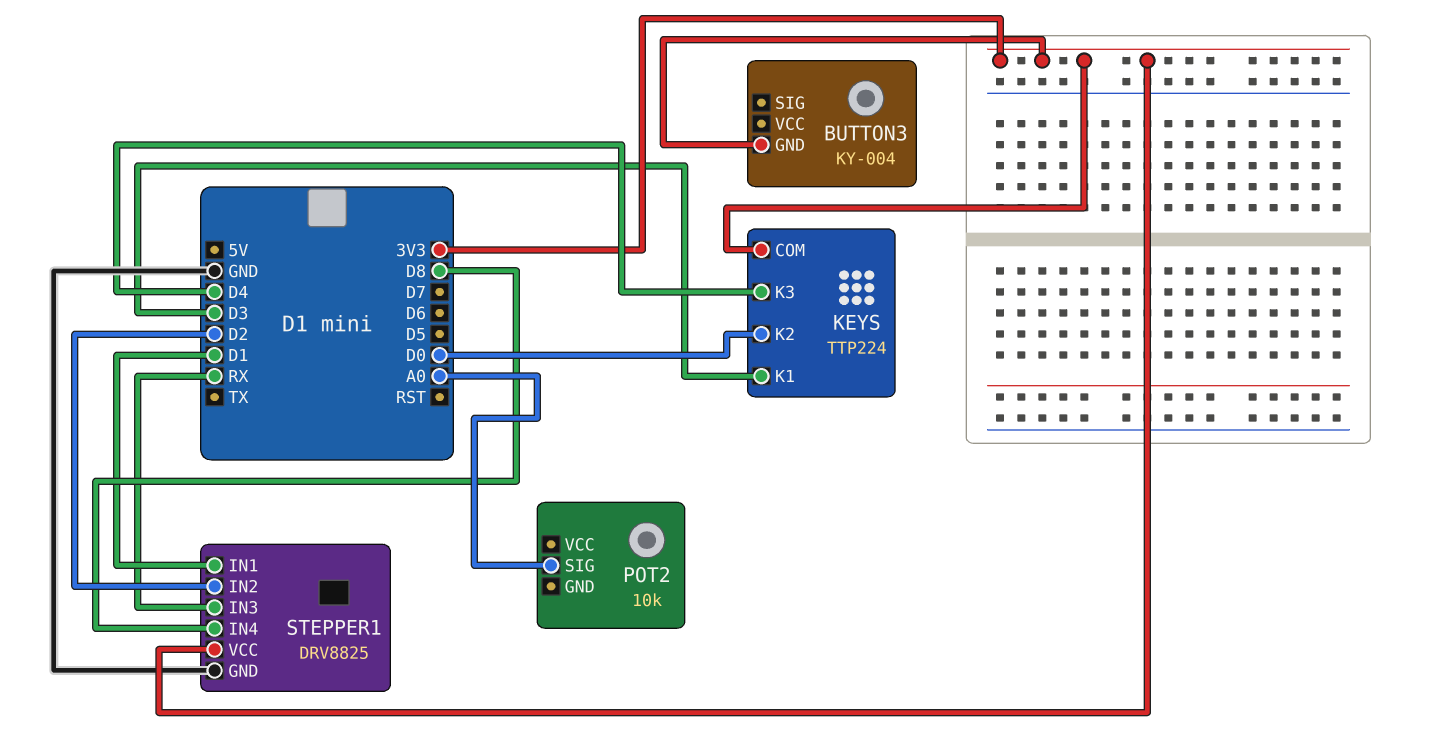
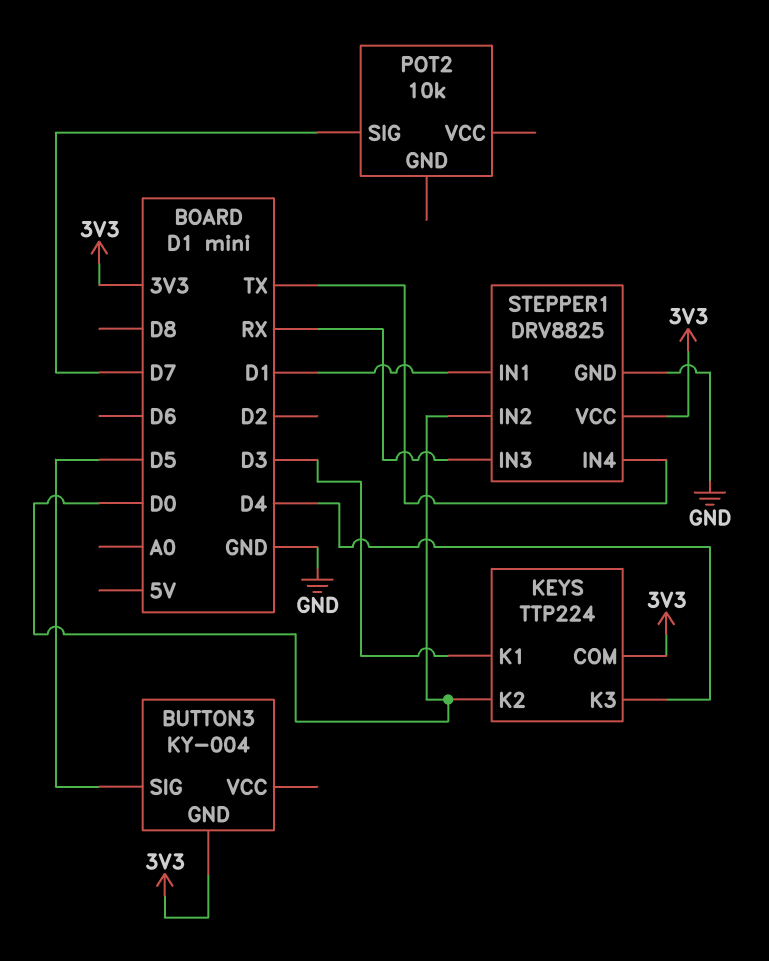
BUTTON3 pin SIG: none -> D5
POT2 pin SIG: A0 -> D7
STEPPER1 pin IN2: D2 -> D0
STEPPER1 pin IN4: D8 -> TX

